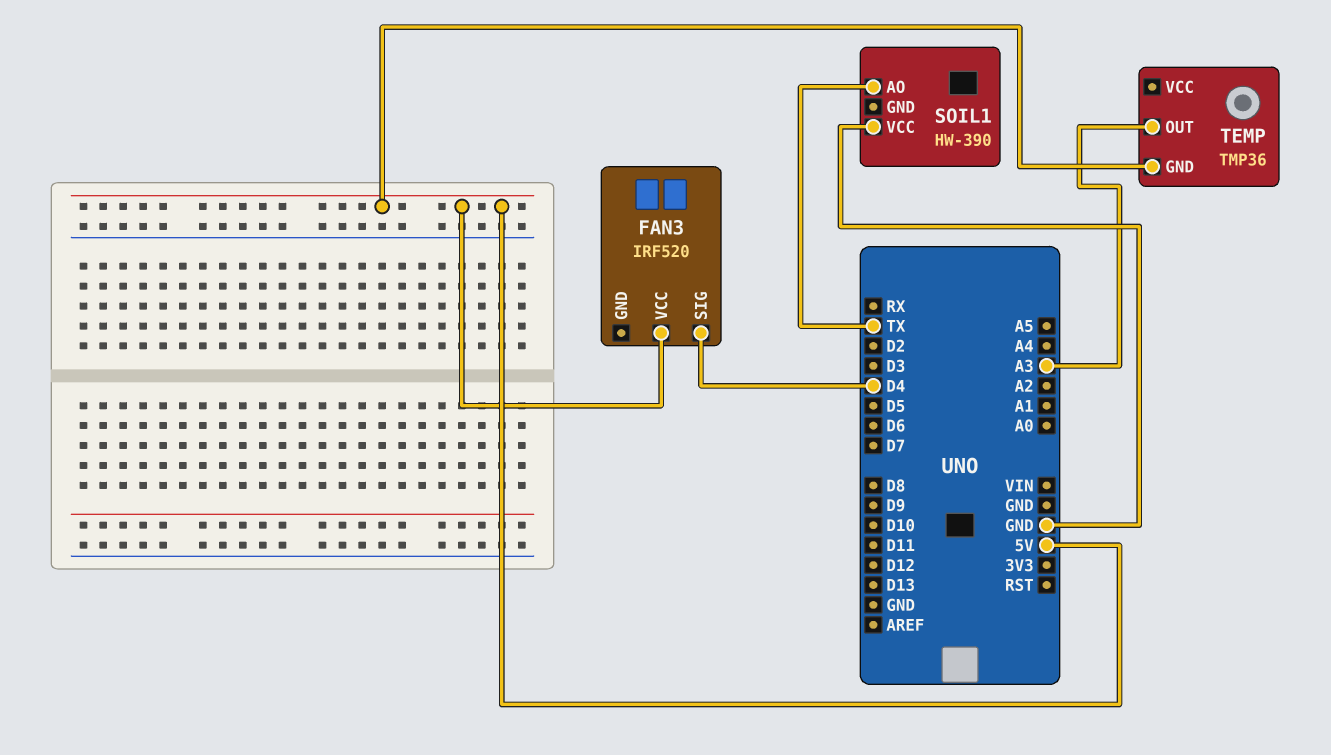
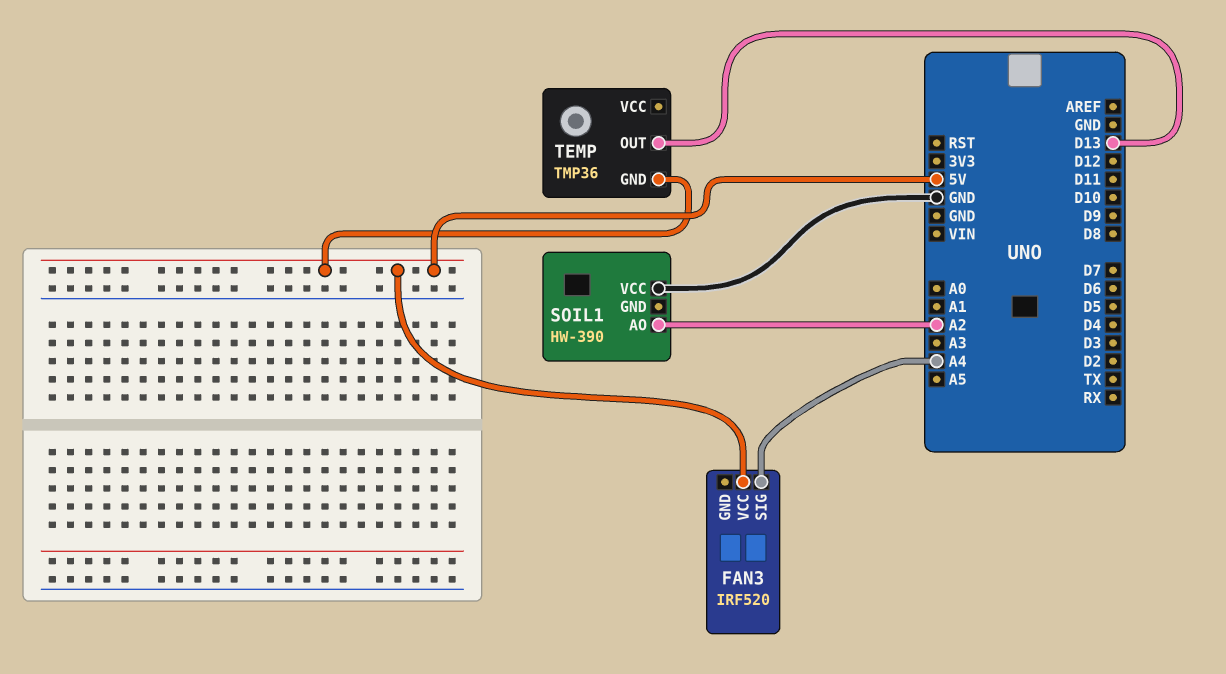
FAN3 pin SIG: D4 -> A4
SOIL1 pin AO: TX -> A2
TEMP pin OUT: A3 -> D13

